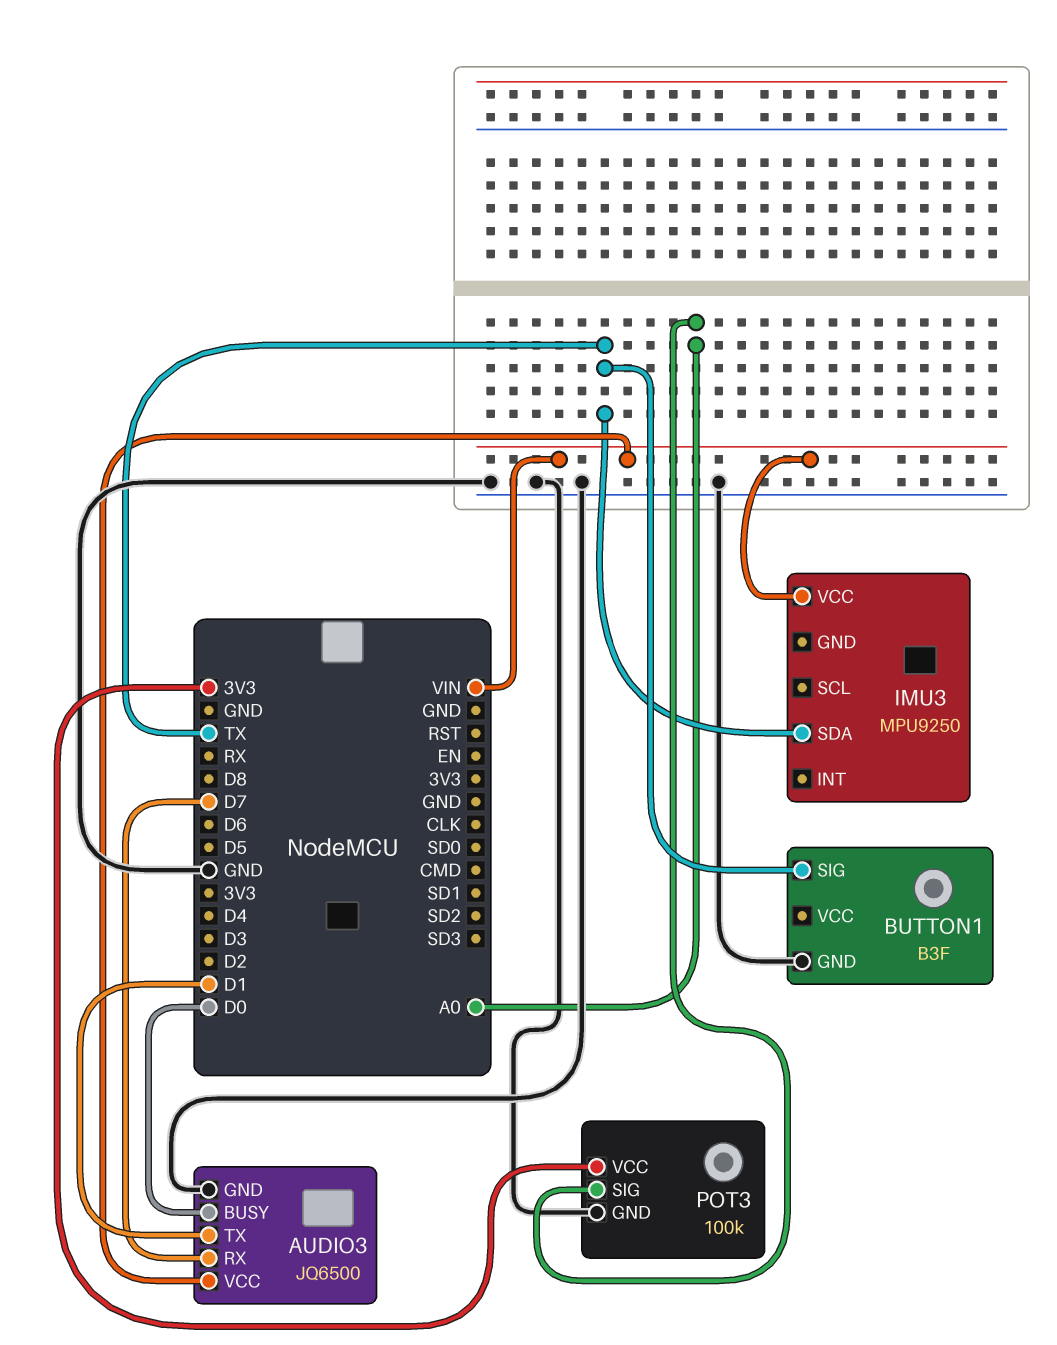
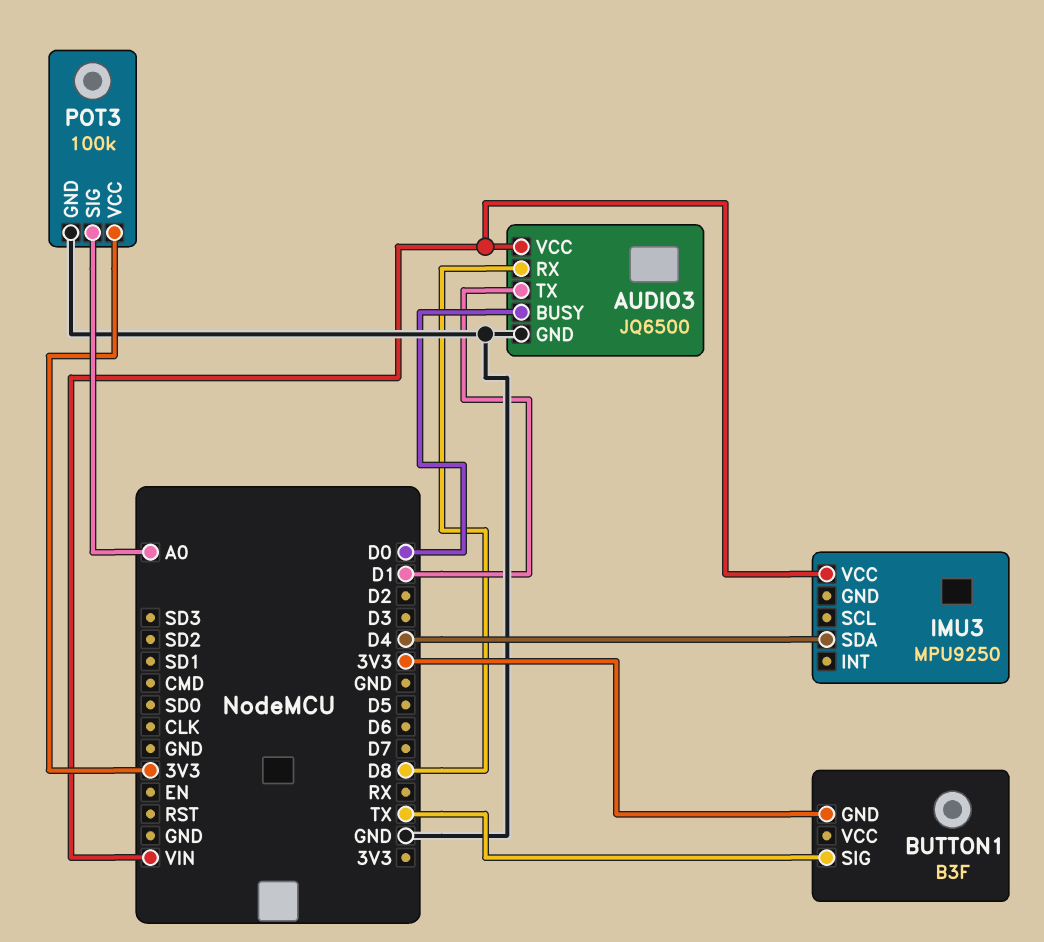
AUDIO3 pin RX: D7 -> D8
BUTTON1 pin GND: GND -> 3V3
IMU3 pin SDA: TX -> D4

